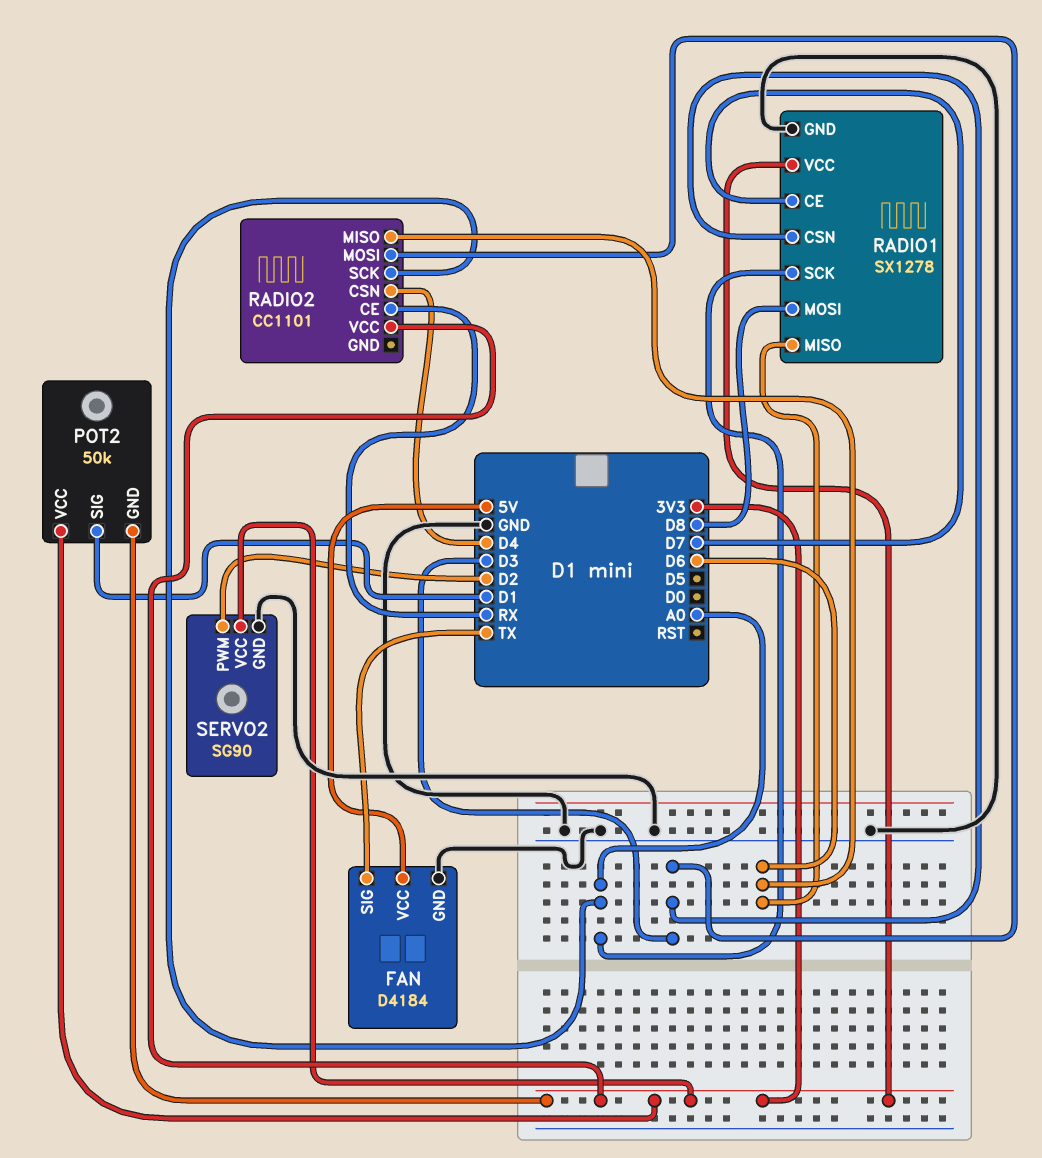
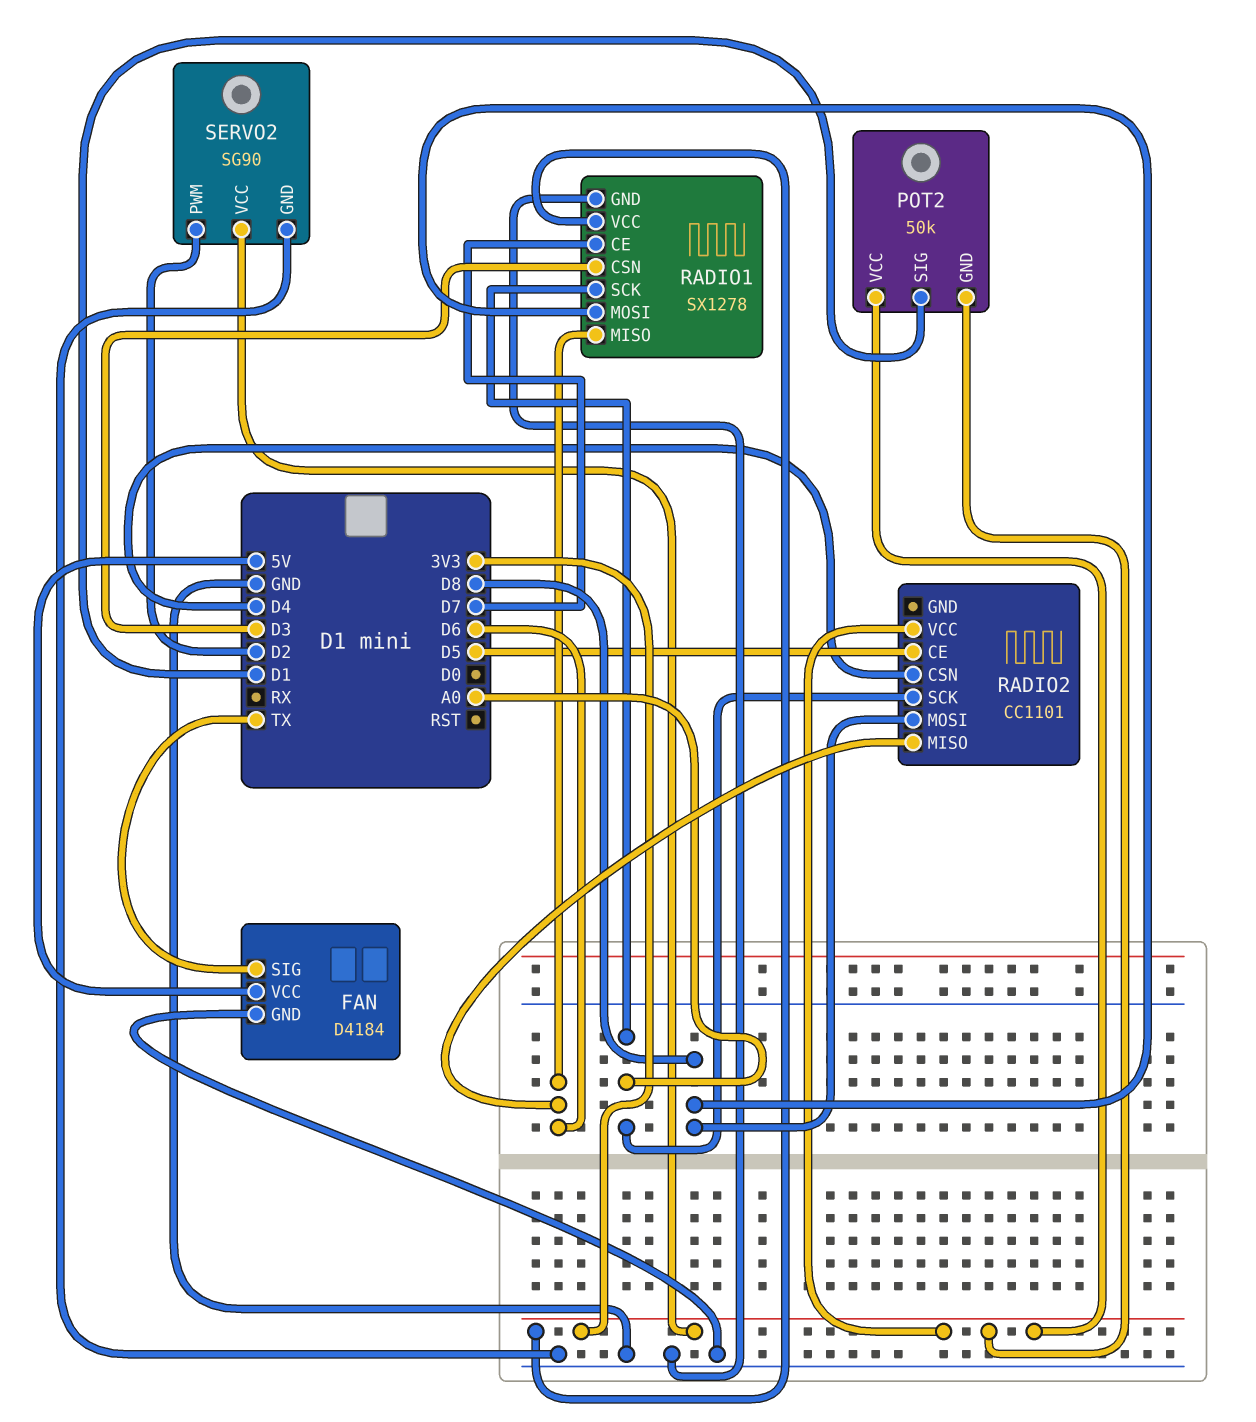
RADIO2 pin CE: RX -> D5
RADIO2 pin MOSI: D3 -> D8

